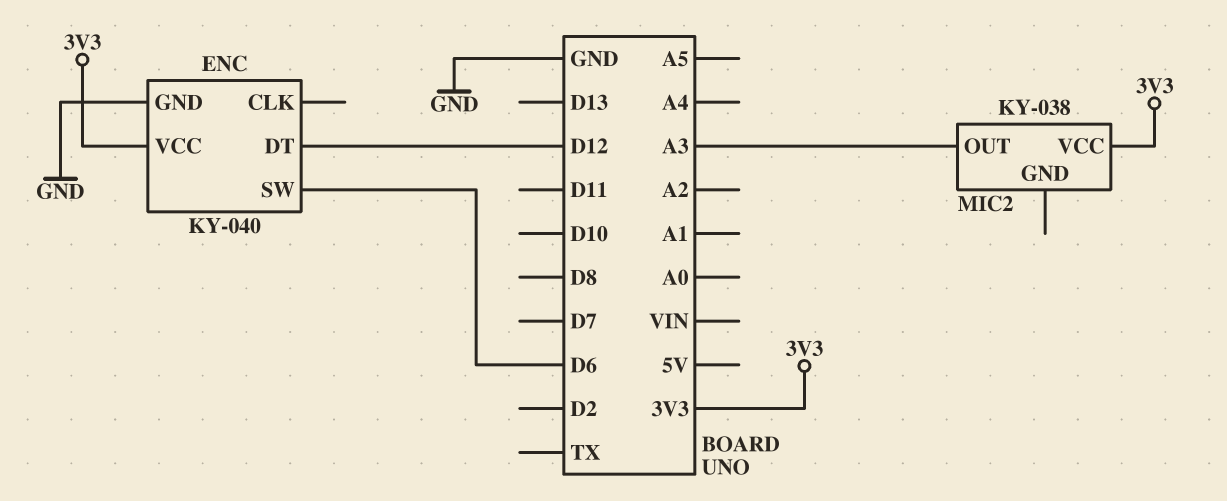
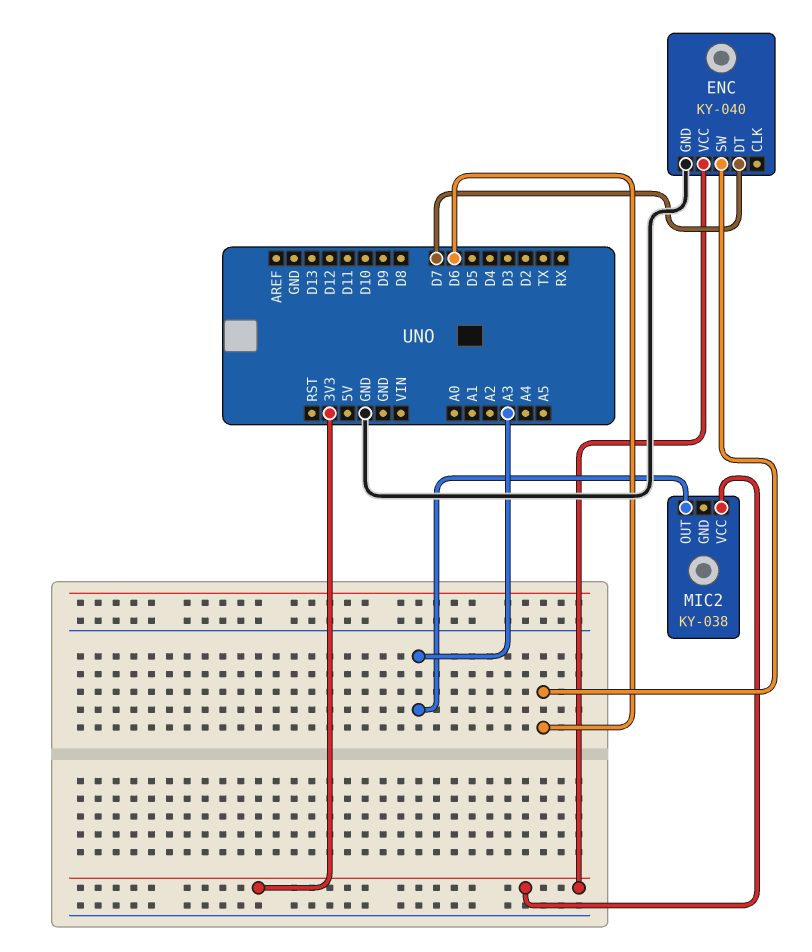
ENC pin DT: D12 -> D7

